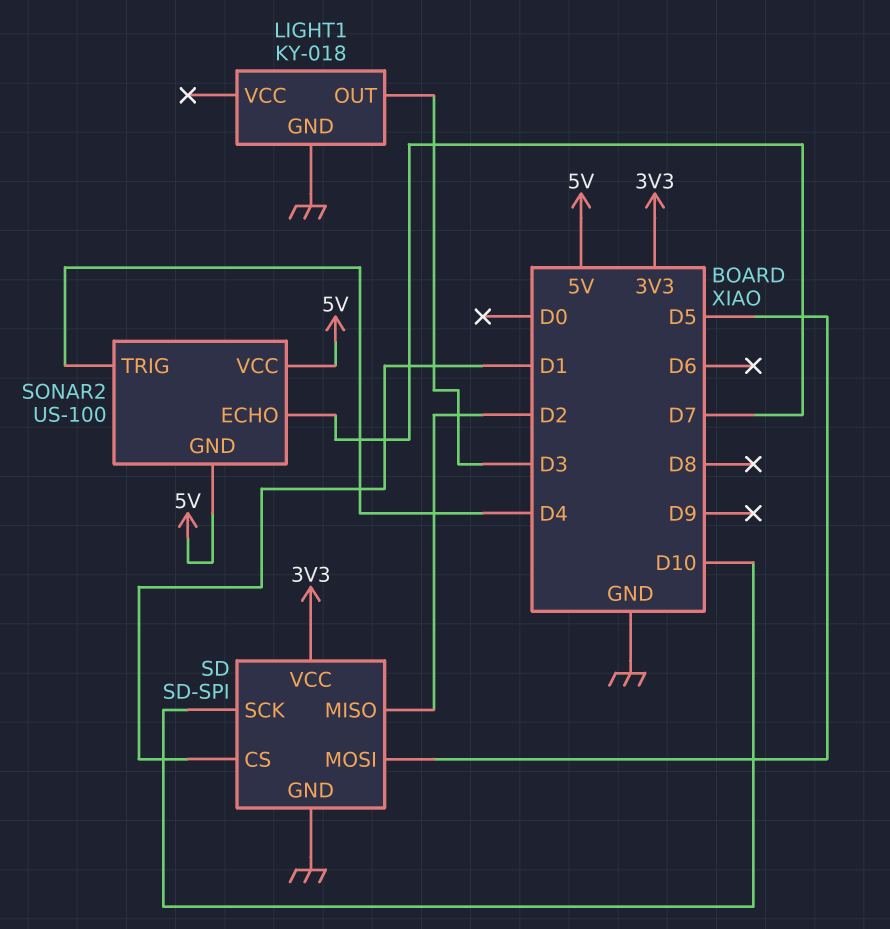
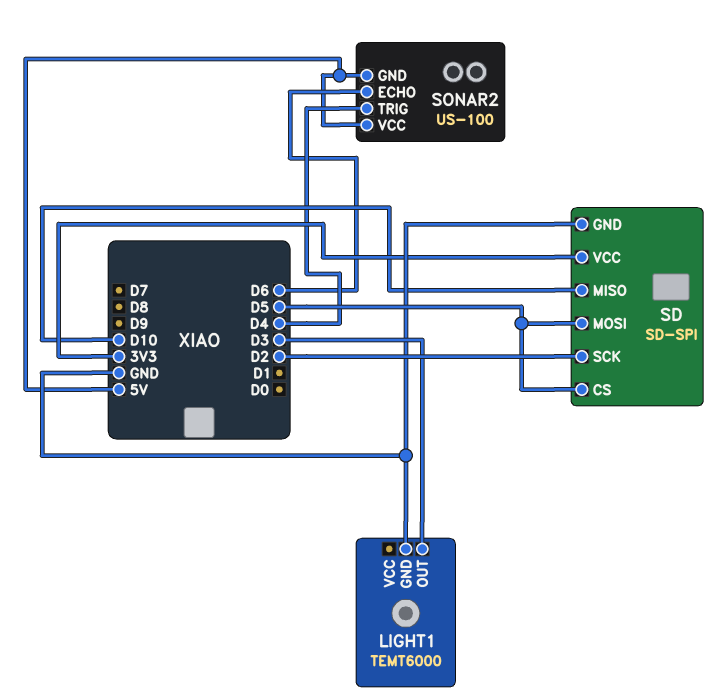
LIGHT1: KY-018 -> TEMT6000
SD pin CS: D1 -> D5
SD pin MISO: D2 -> D10
SD pin SCK: D10 -> D2
SONAR2 pin ECHO: D7 -> D6

